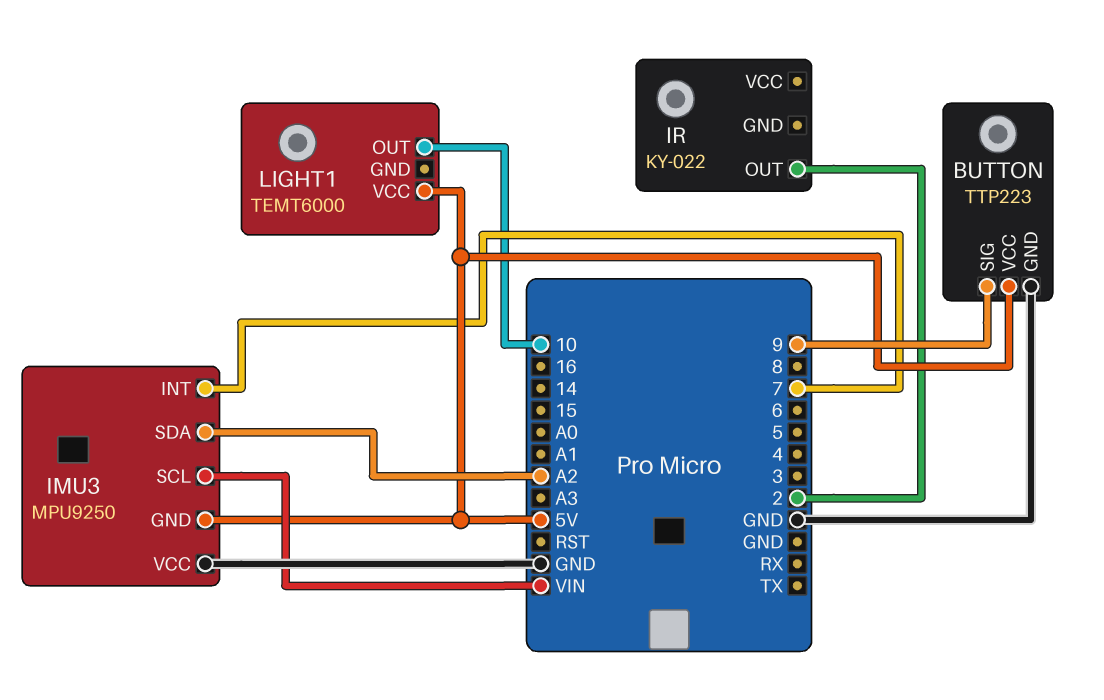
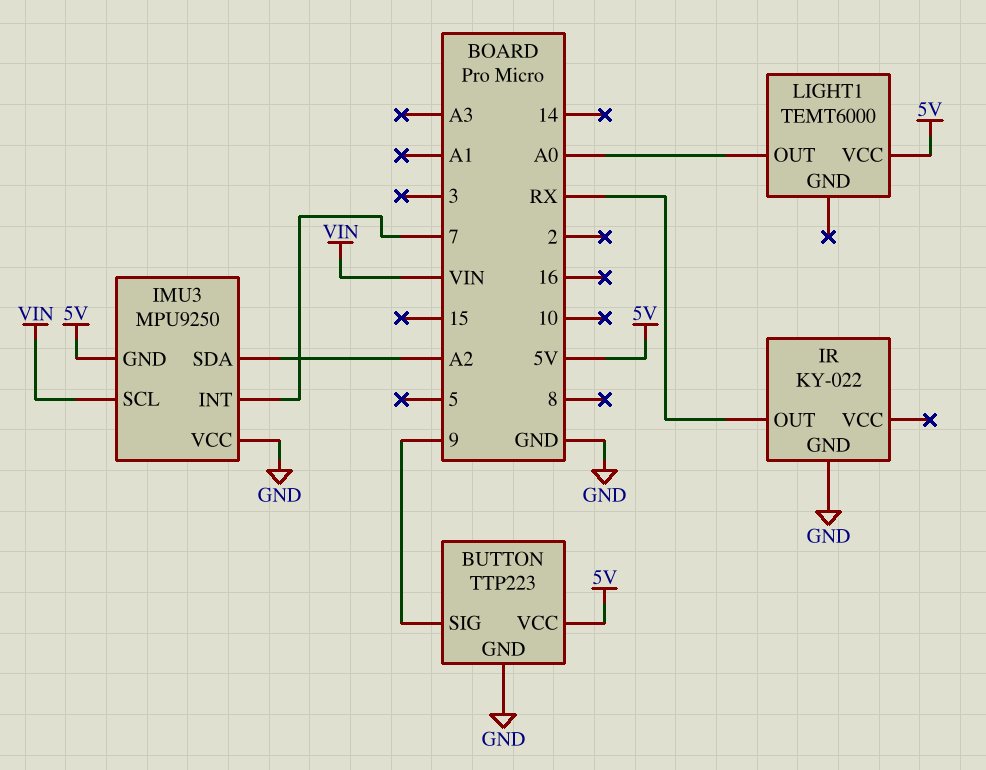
IR pin GND: none -> GND
IR pin OUT: 2 -> RX
LIGHT1 pin OUT: 10 -> A0

